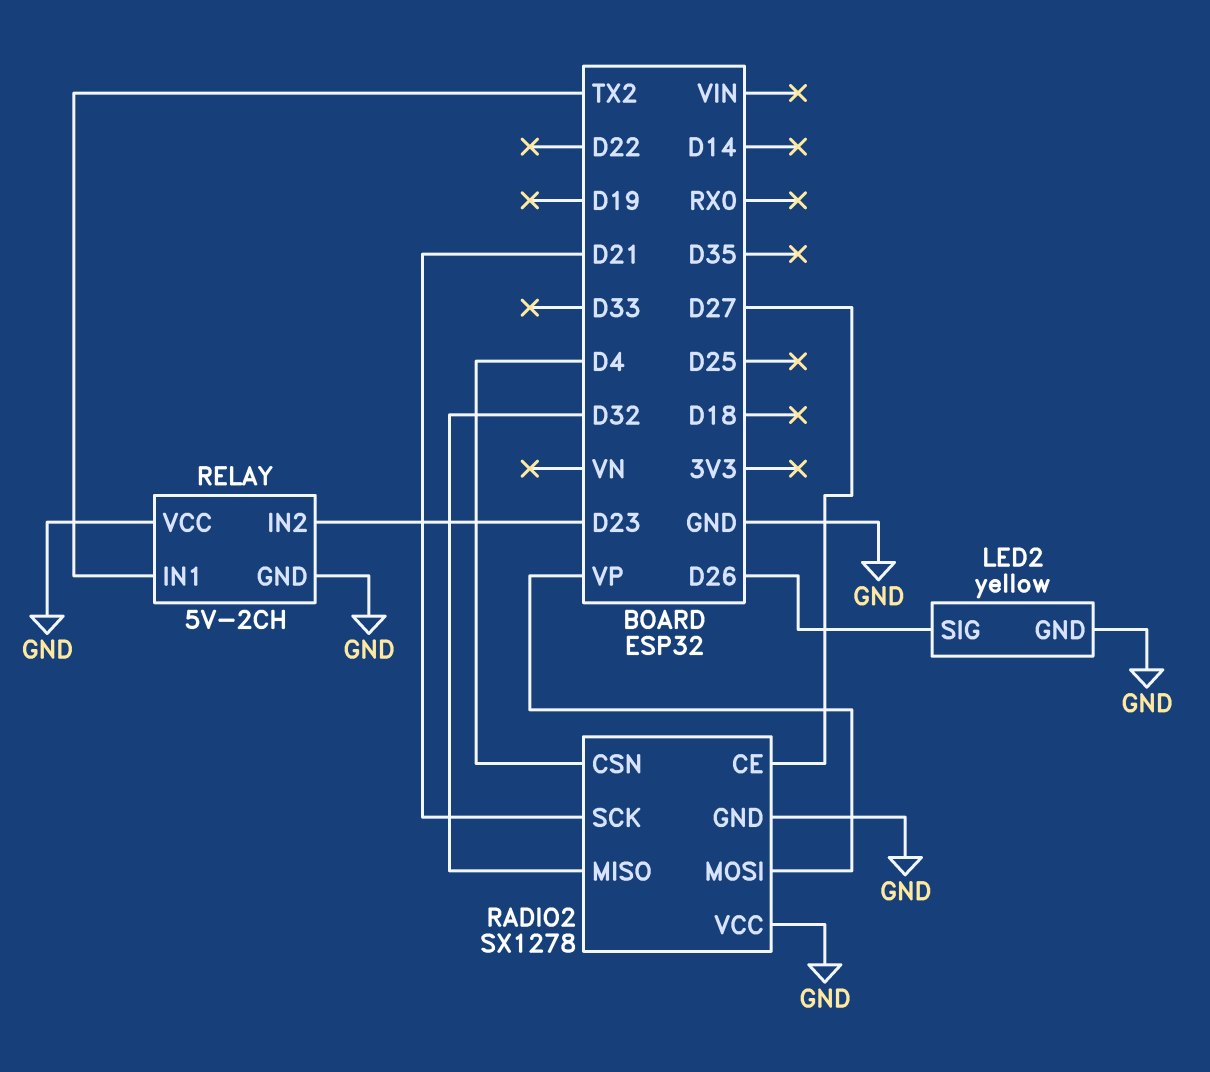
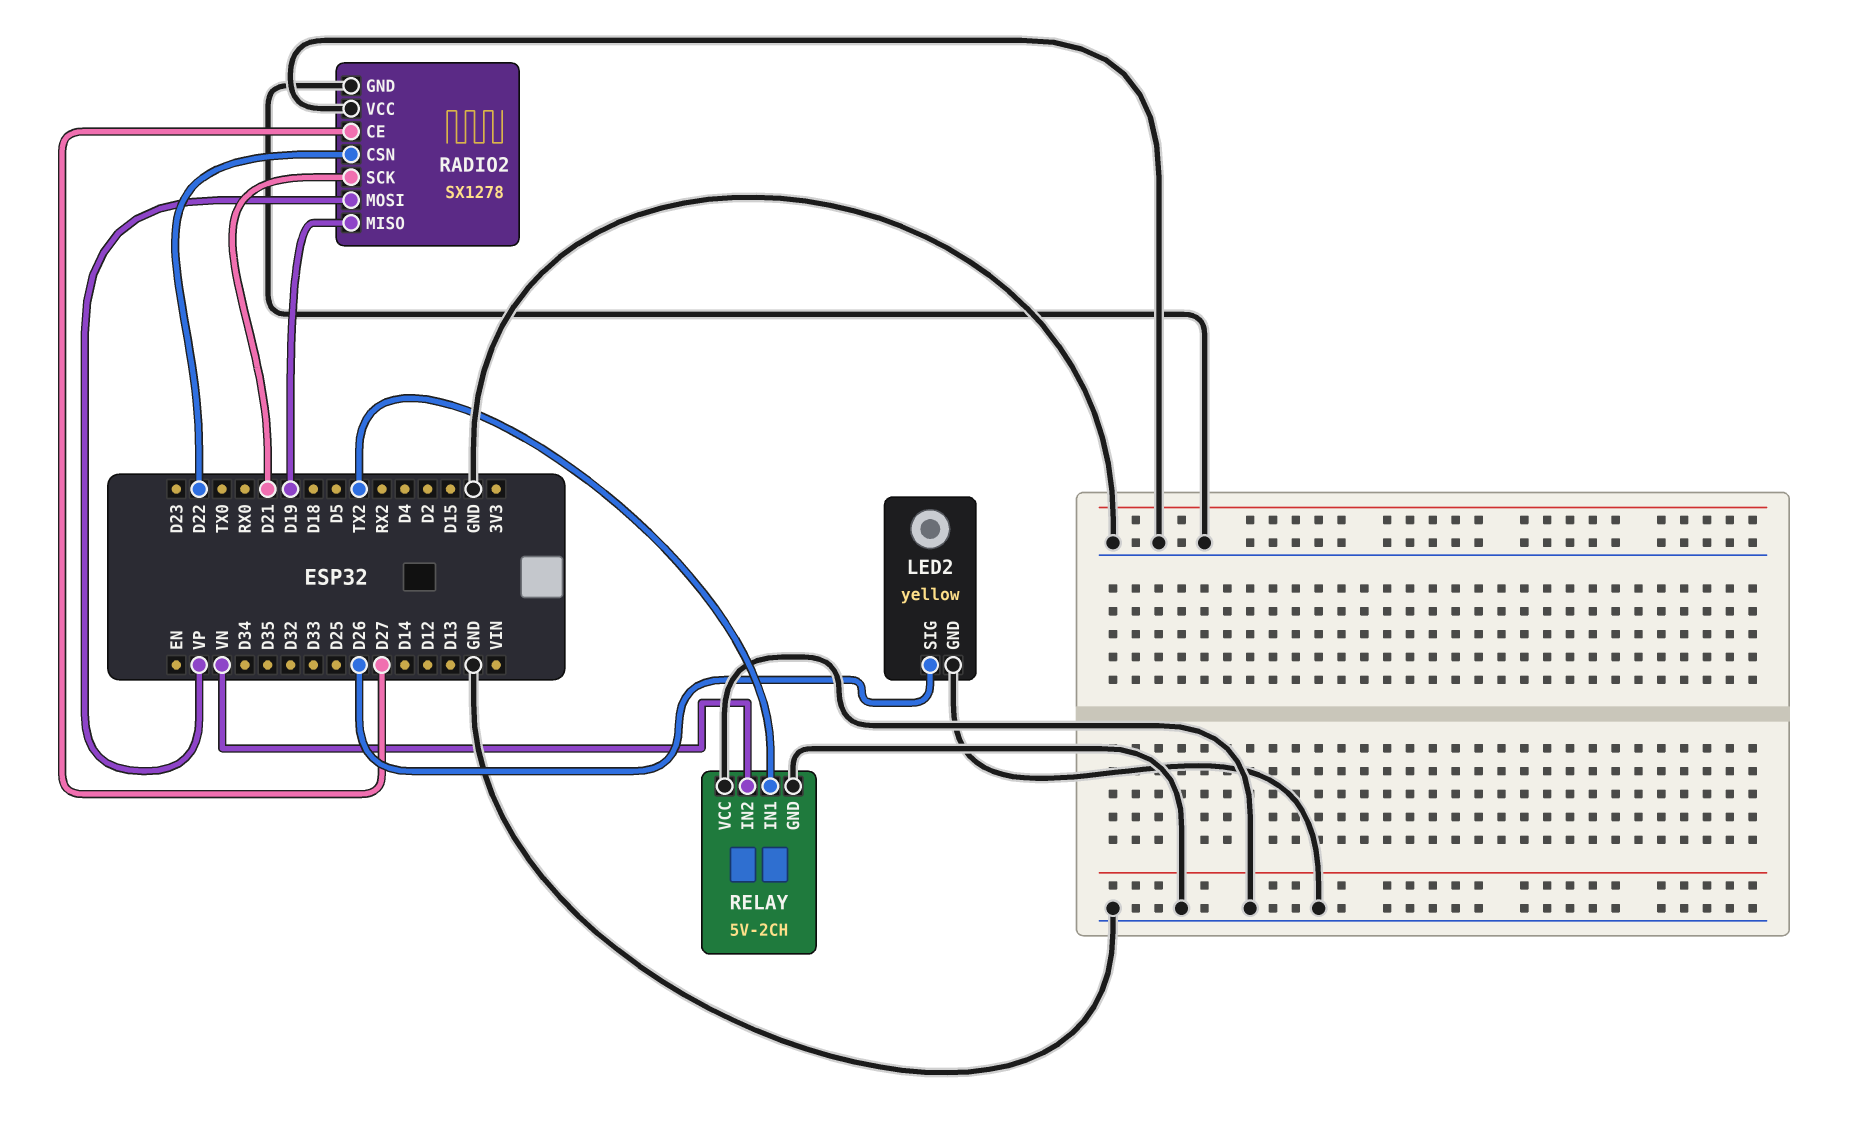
RADIO2 pin CSN: D4 -> D22
RADIO2 pin MISO: D32 -> D19
RELAY pin IN2: D23 -> VN

